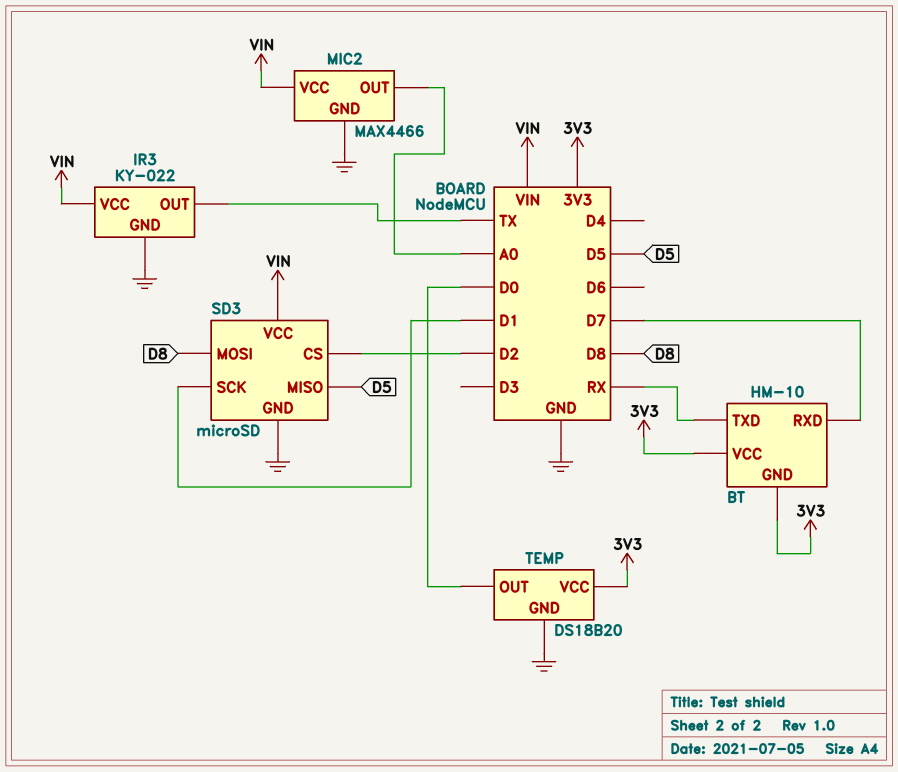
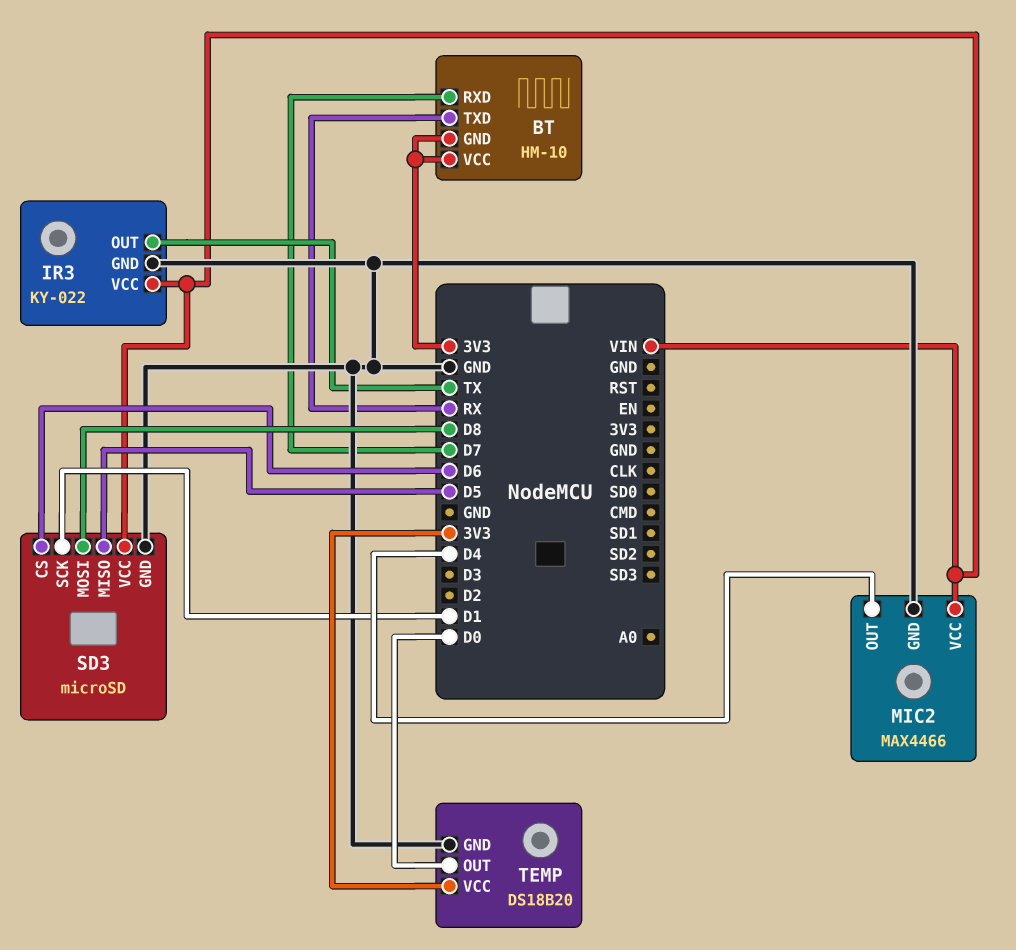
MIC2 pin OUT: A0 -> D4
SD3 pin CS: D2 -> D6

